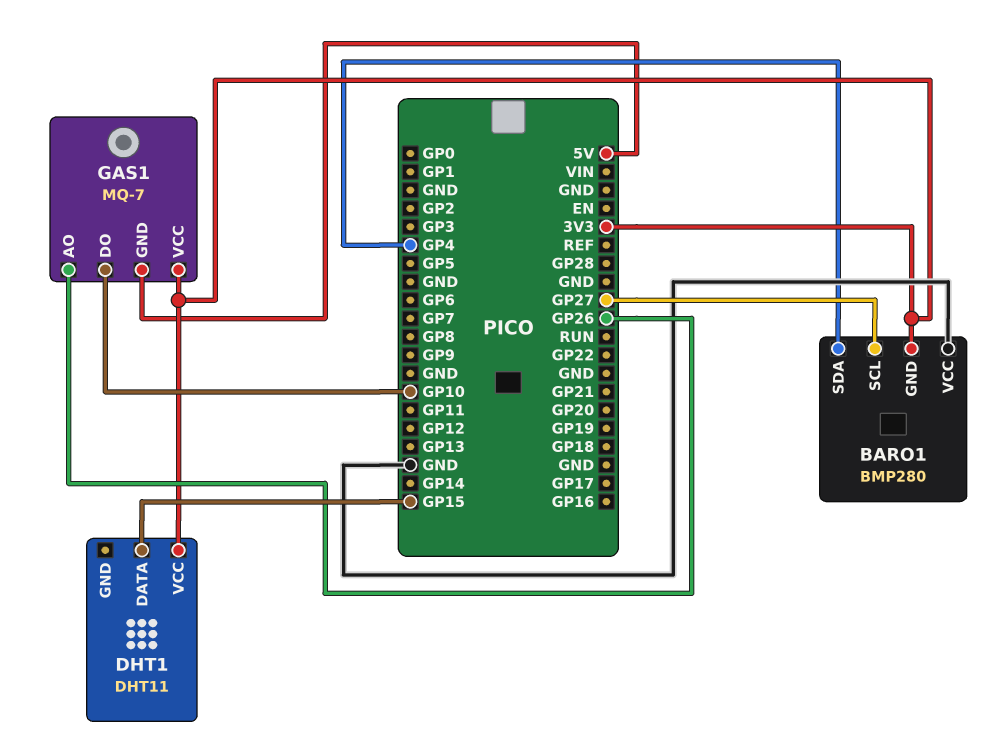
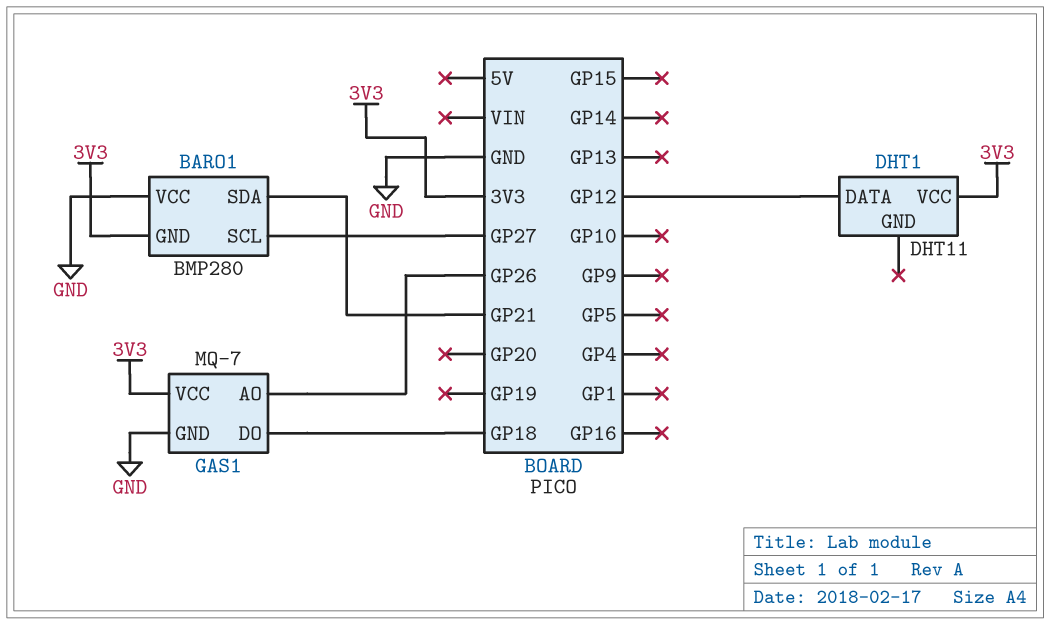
BARO1 pin SDA: GP4 -> GP21
DHT1 pin DATA: GP15 -> GP12
GAS1 pin DO: GP10 -> GP18
GAS1 pin GND: 5V -> GND

